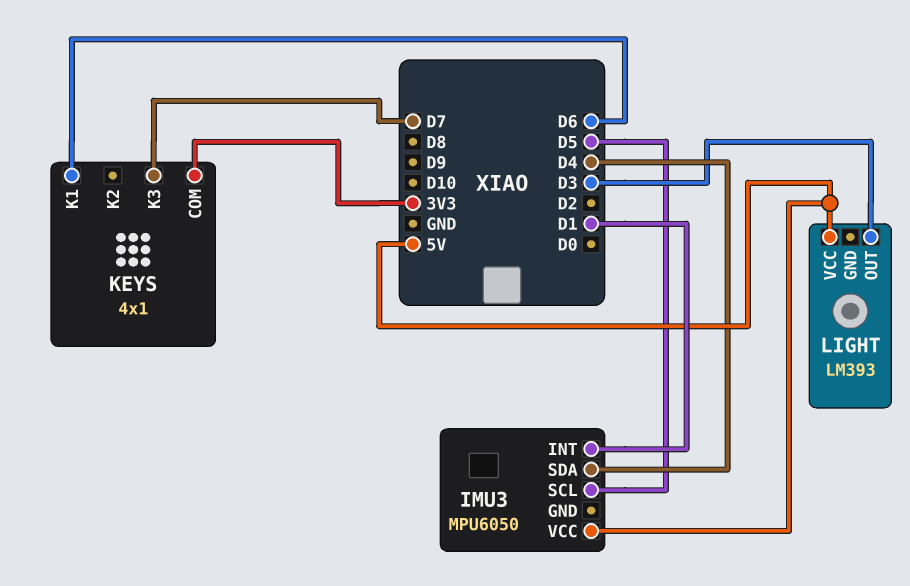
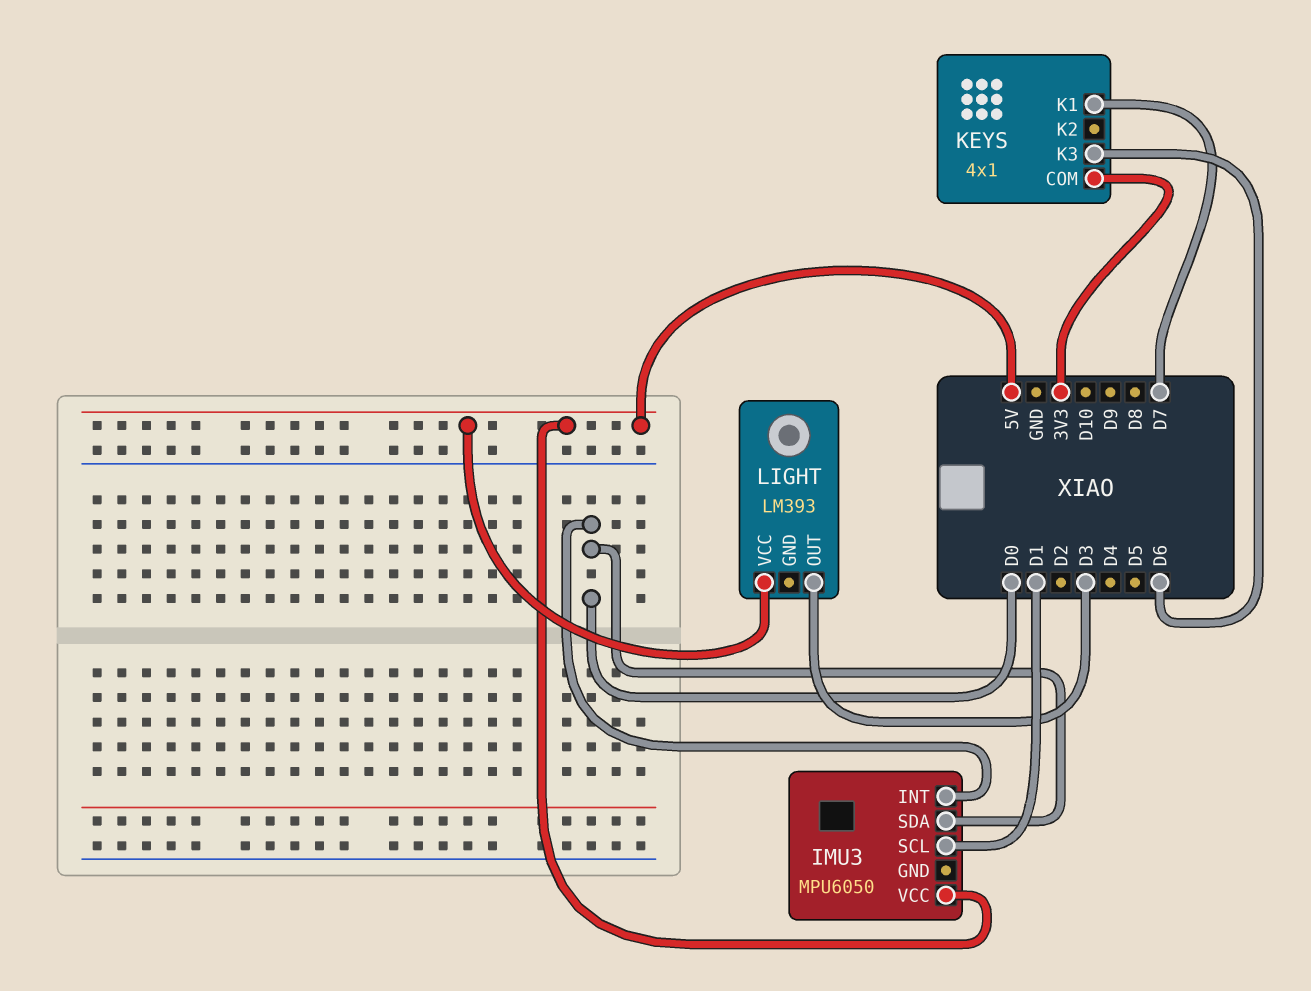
IMU3 pin INT: D1 -> D0
IMU3 pin SCL: D5 -> D1
IMU3 pin SDA: D4 -> D0
KEYS pin K1: D6 -> D7
KEYS pin K3: D7 -> D6

